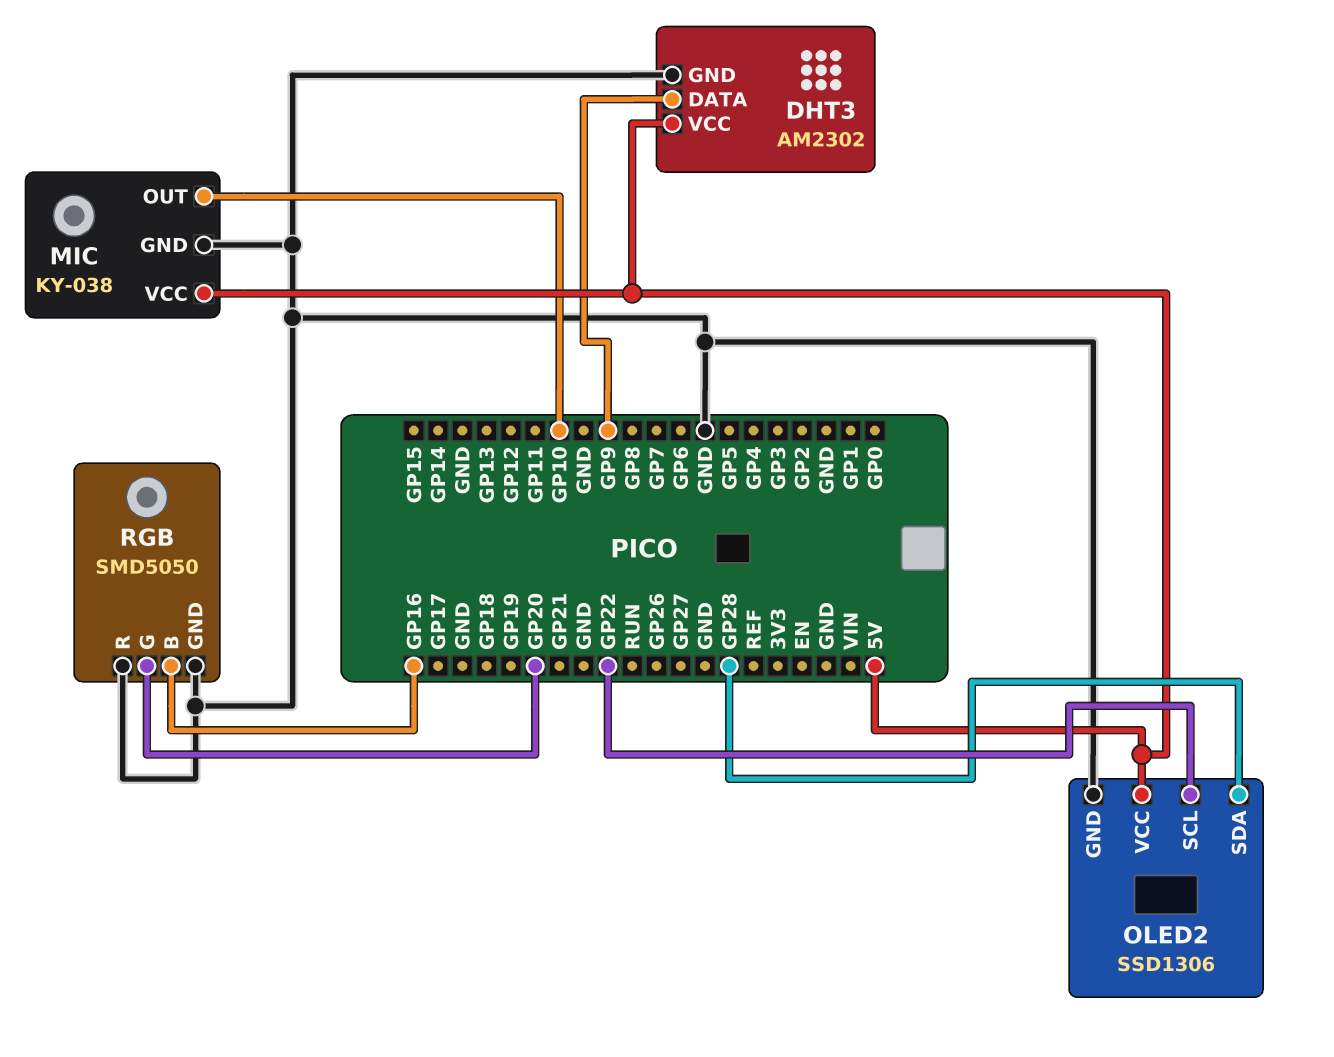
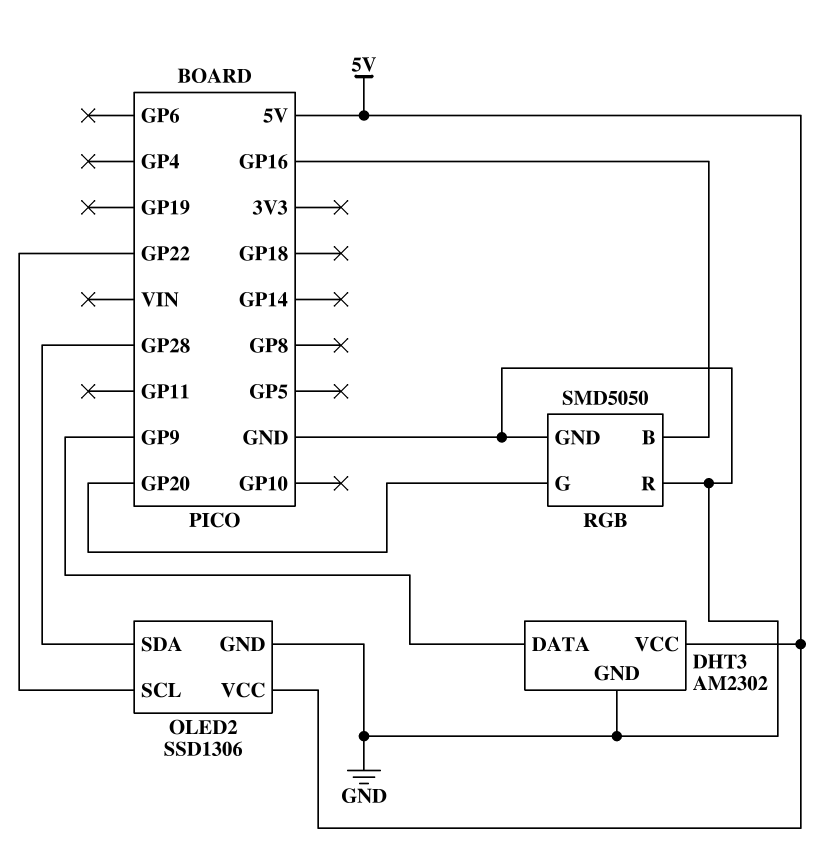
MIC: KY-038 -> none
MIC pin GND: GND -> none
MIC pin OUT: GP10 -> none
MIC pin VCC: 5V -> none

